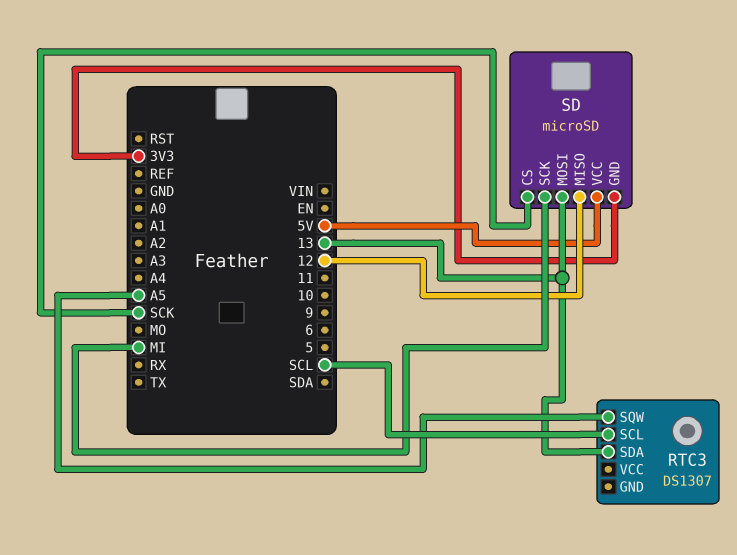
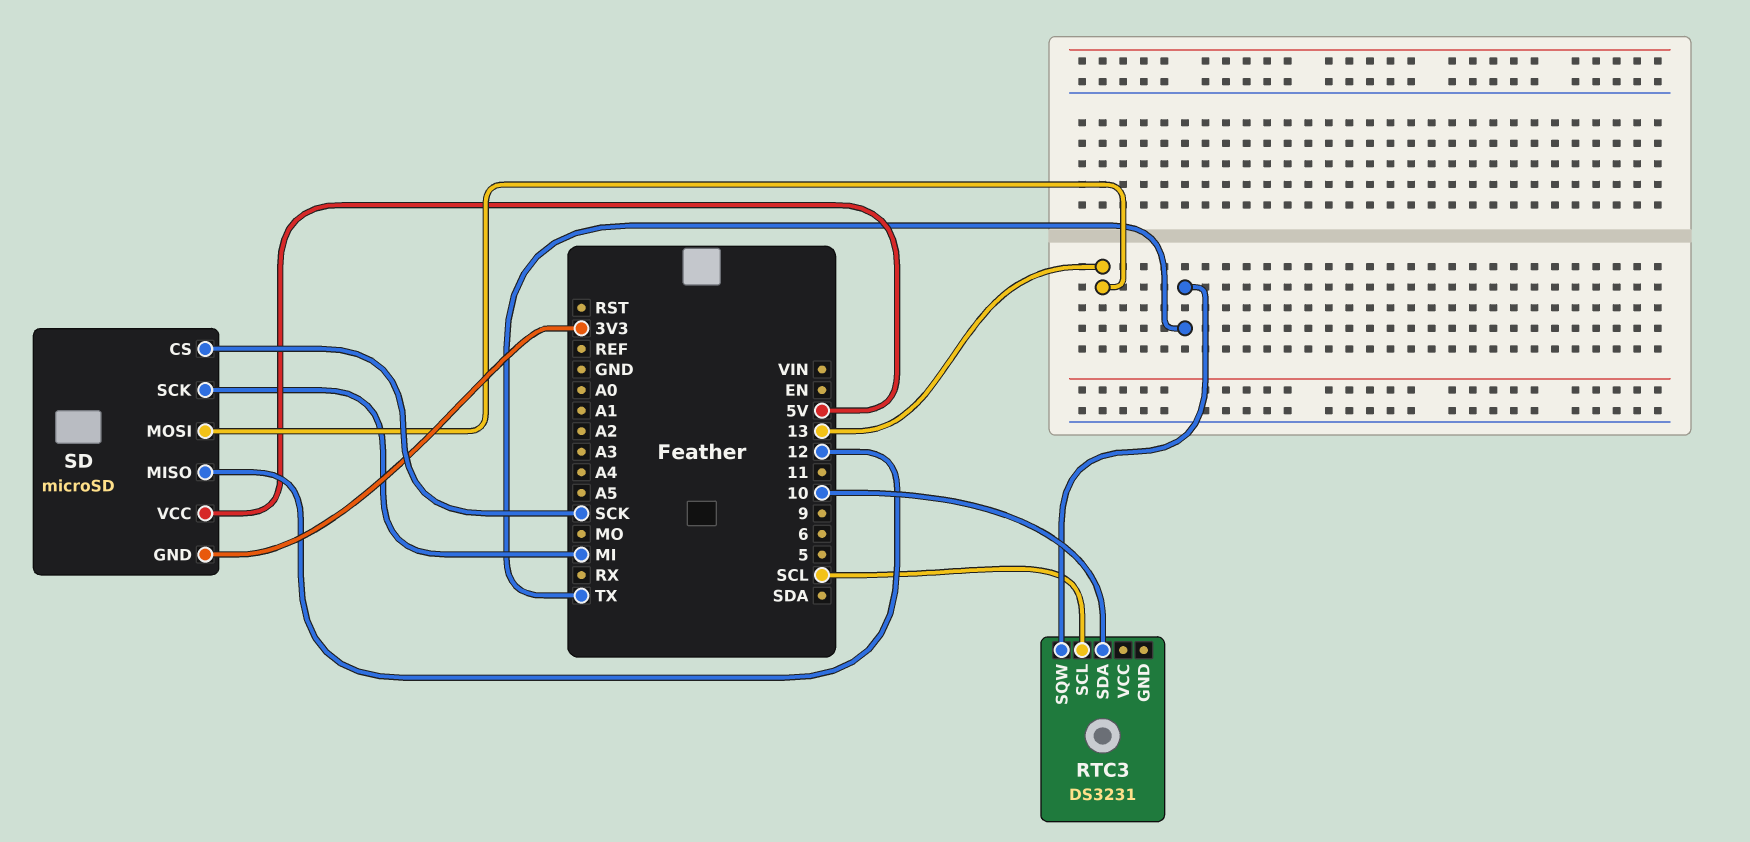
RTC3: DS1307 -> DS3231
RTC3 pin SDA: 13 -> 10
RTC3 pin SQW: A5 -> TX

